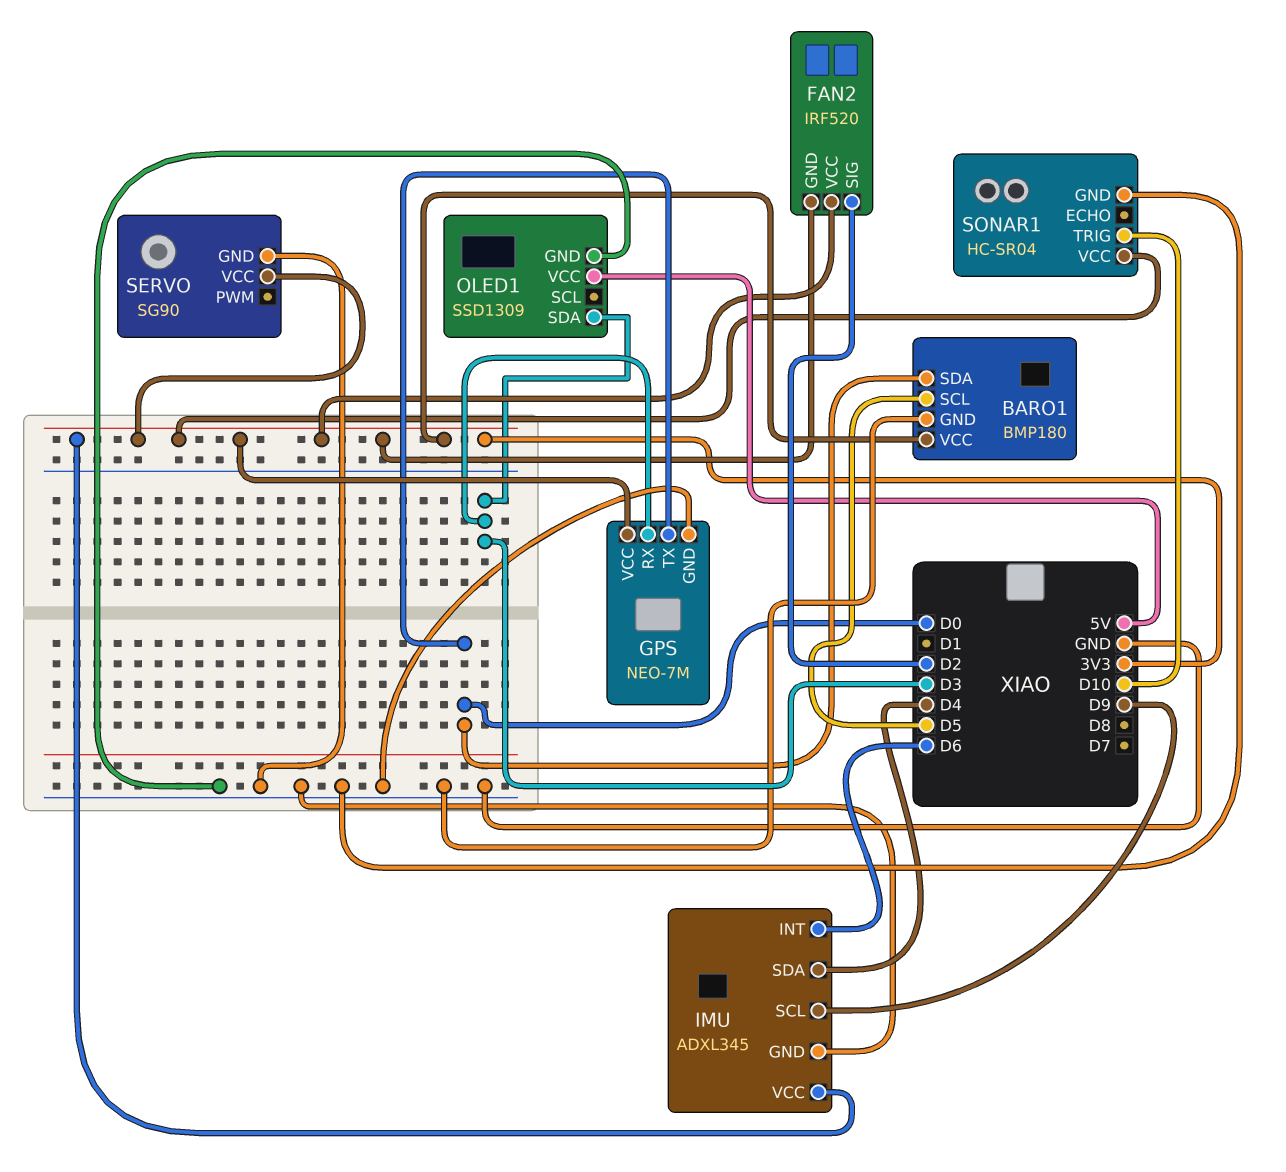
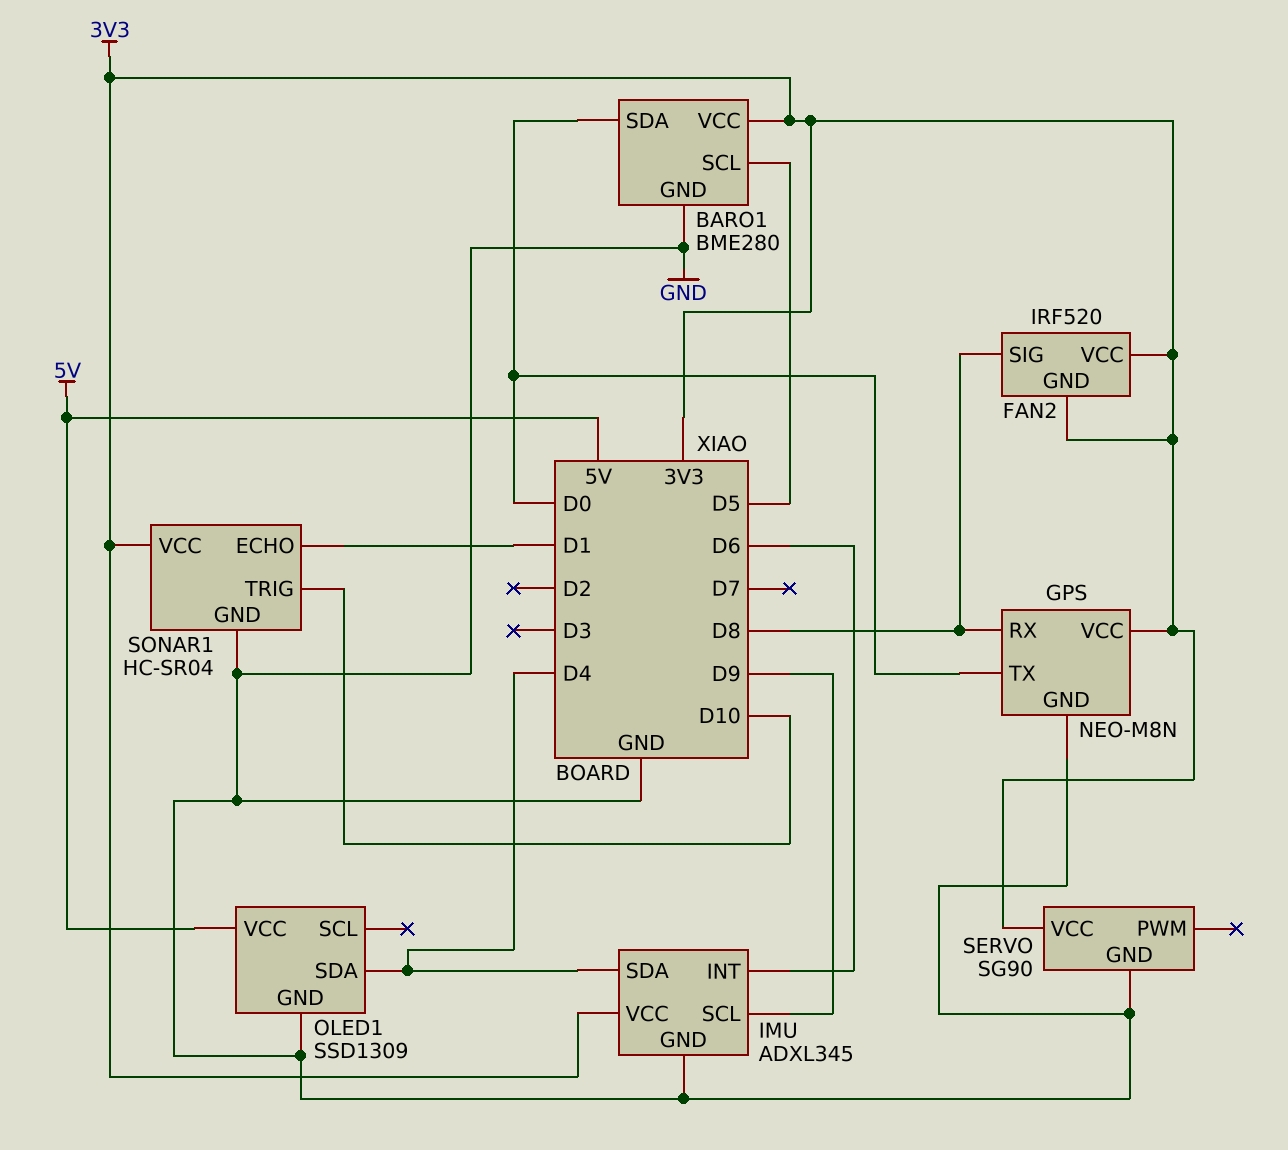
BARO1: BMP180 -> BME280
FAN2 pin SIG: D2 -> D8
GPS: NEO-7M -> NEO-M8N
GPS pin RX: D3 -> D8
OLED1 pin SDA: D3 -> D4
SONAR1 pin ECHO: none -> D1

